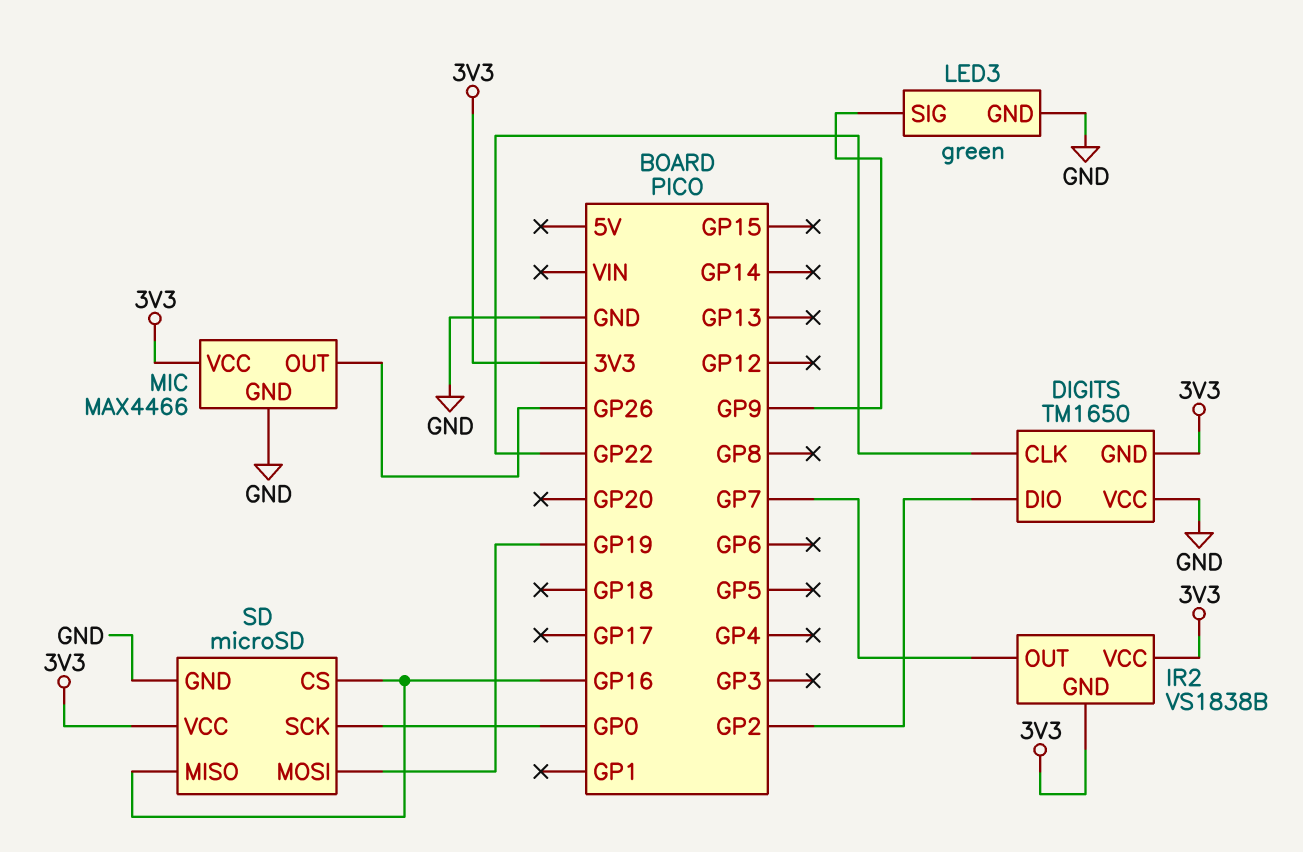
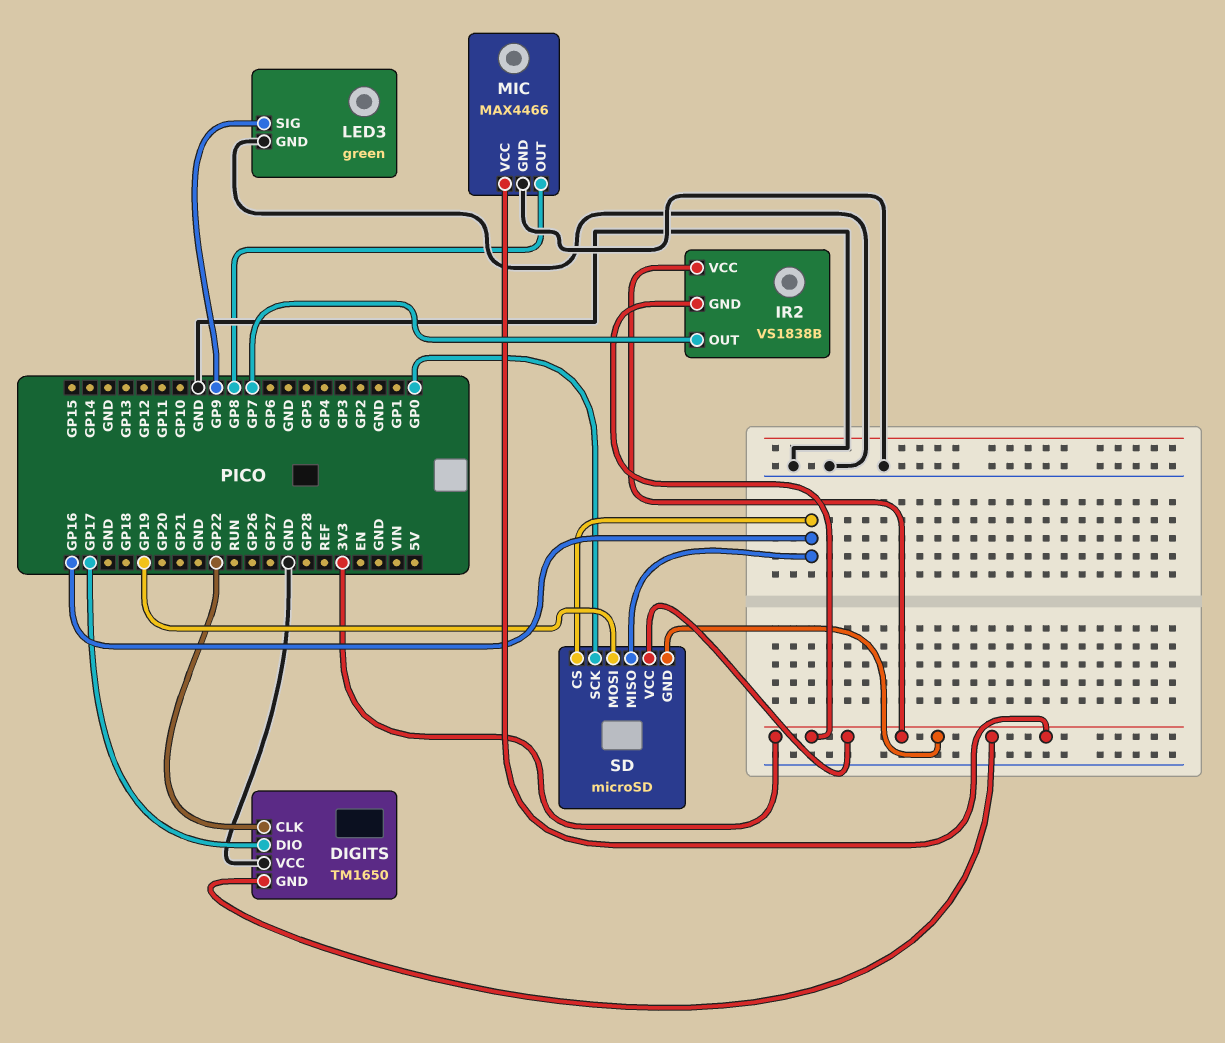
DIGITS pin DIO: GP2 -> GP17
MIC pin OUT: GP26 -> GP8
SD pin GND: GND -> 3V3

